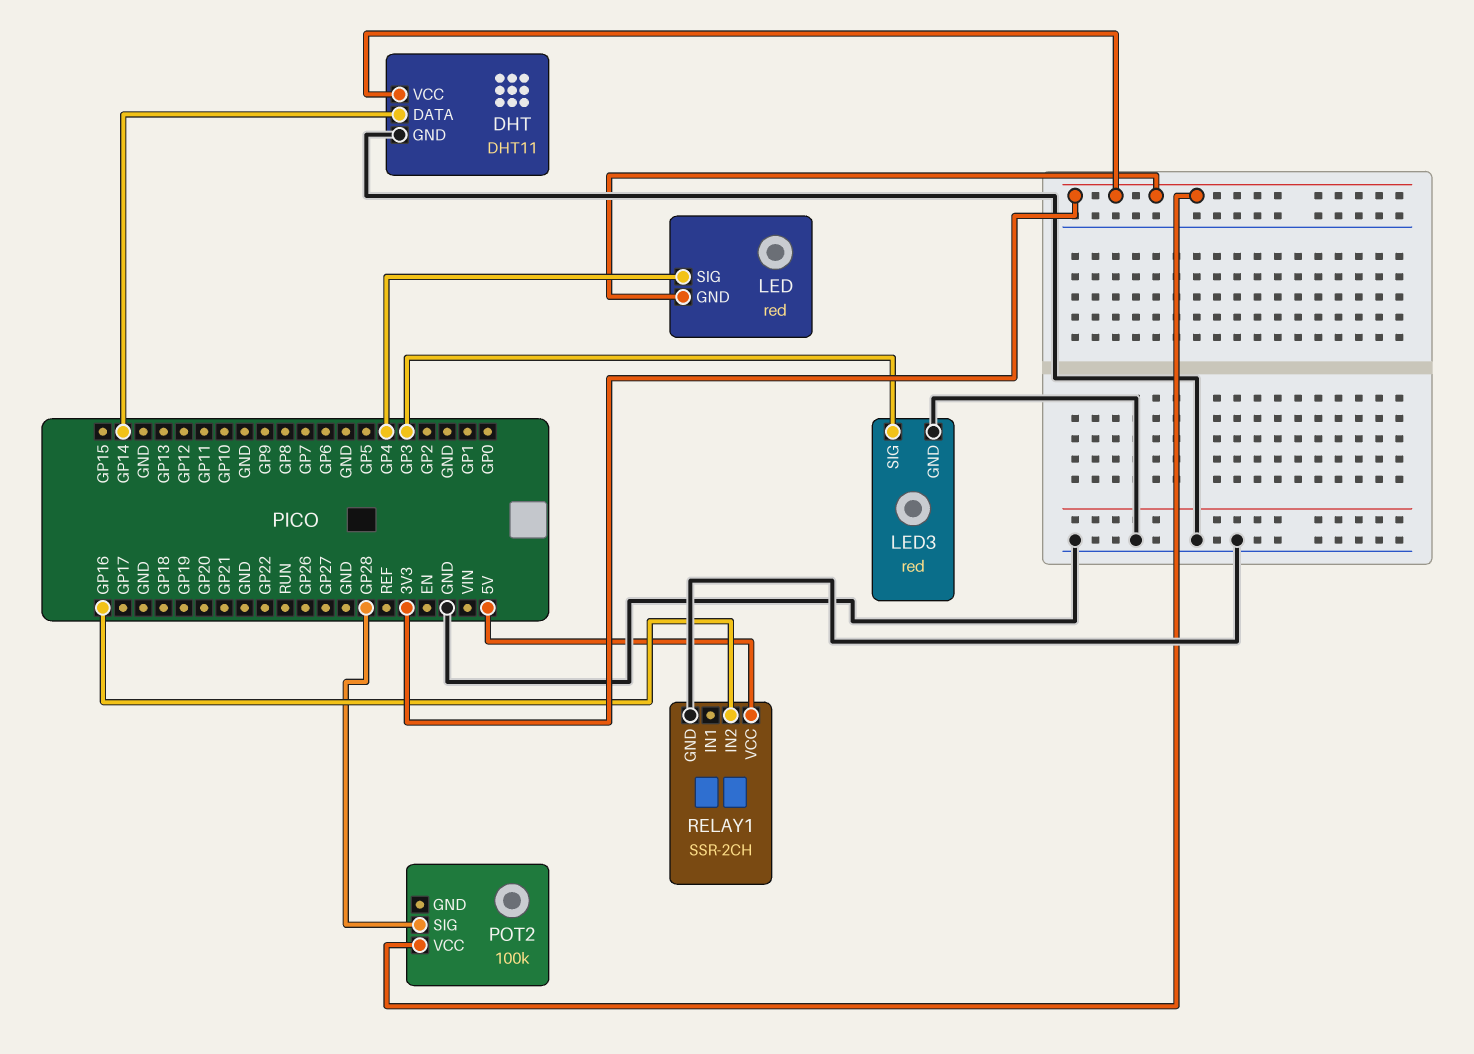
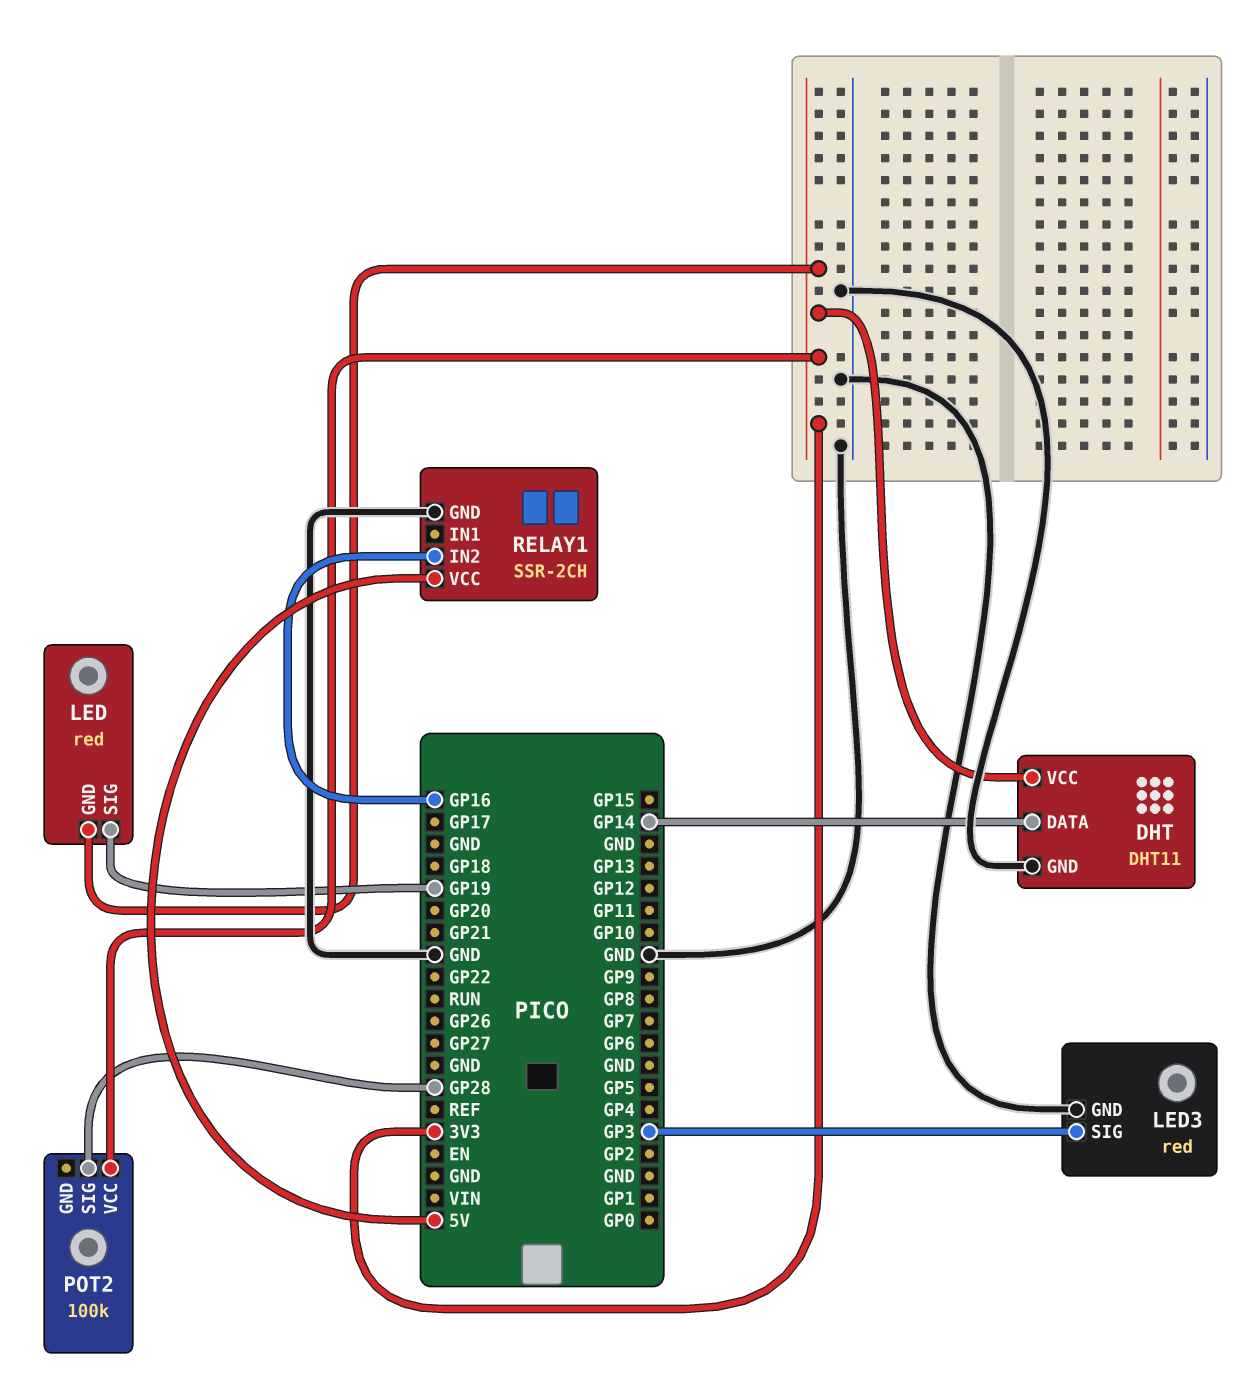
LED pin SIG: GP4 -> GP19

